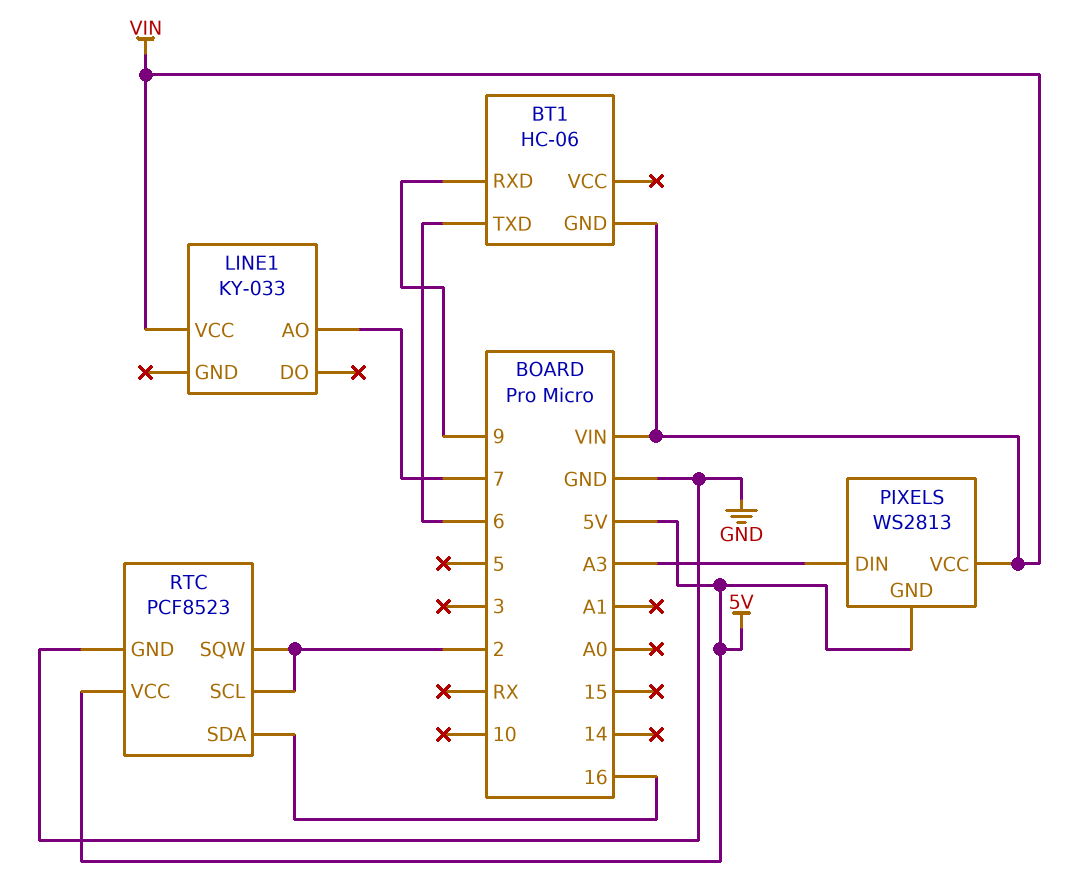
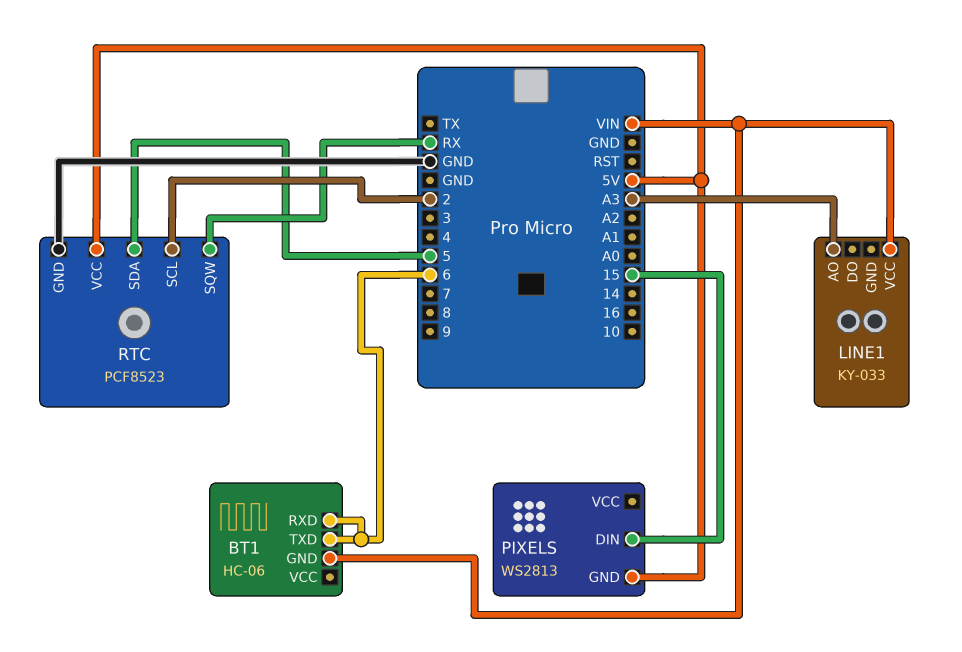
BT1 pin RXD: 9 -> 6
LINE1 pin AO: 7 -> A3
PIXELS pin DIN: A3 -> 15
PIXELS pin VCC: VIN -> none
RTC pin SDA: 16 -> 5
RTC pin SQW: 2 -> RX

